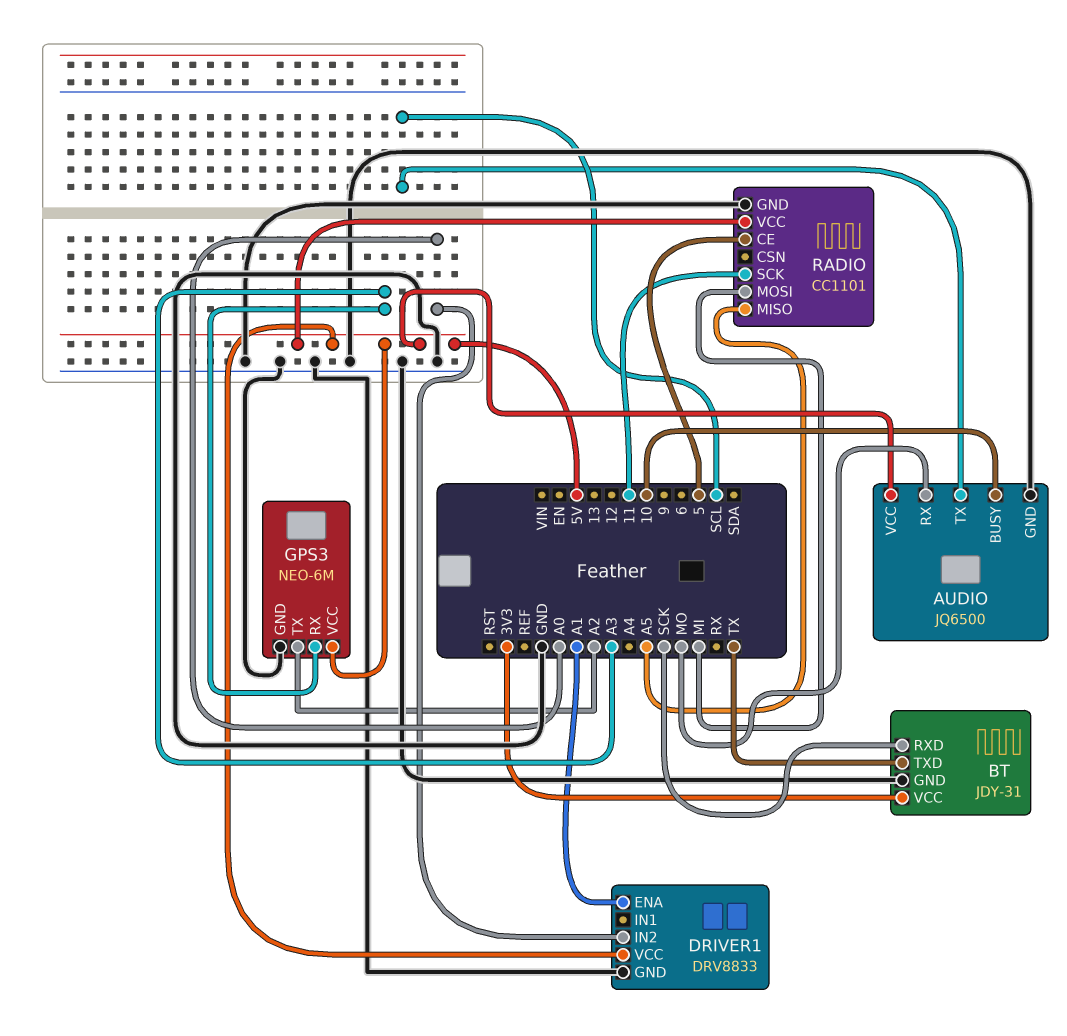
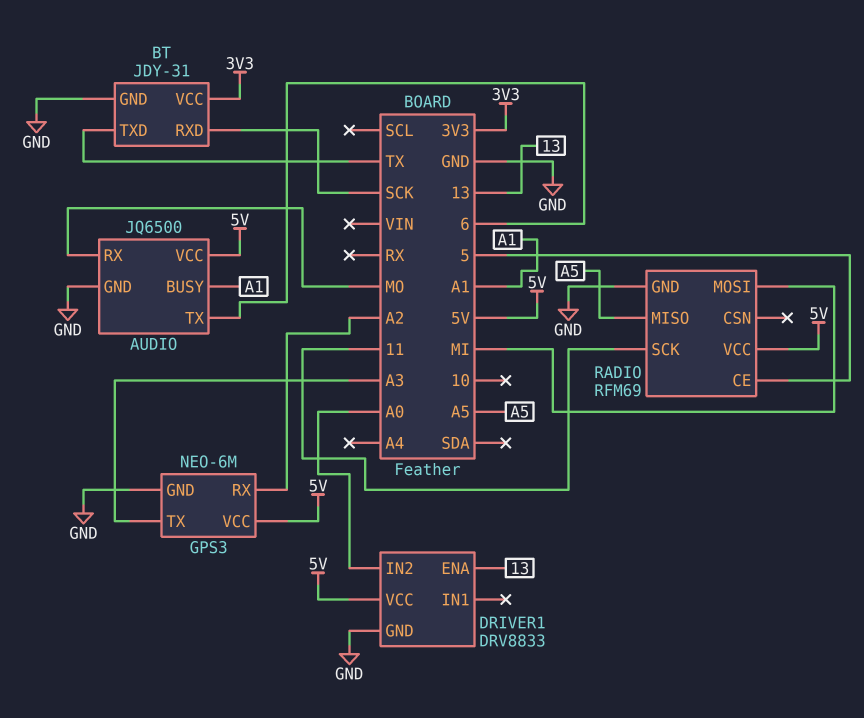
AUDIO pin BUSY: 10 -> A1
AUDIO pin TX: SCL -> 6
DRIVER1 pin ENA: A1 -> 13
GPS3 pin RX: A3 -> A2
GPS3 pin TX: A2 -> A3
RADIO: CC1101 -> RFM69

